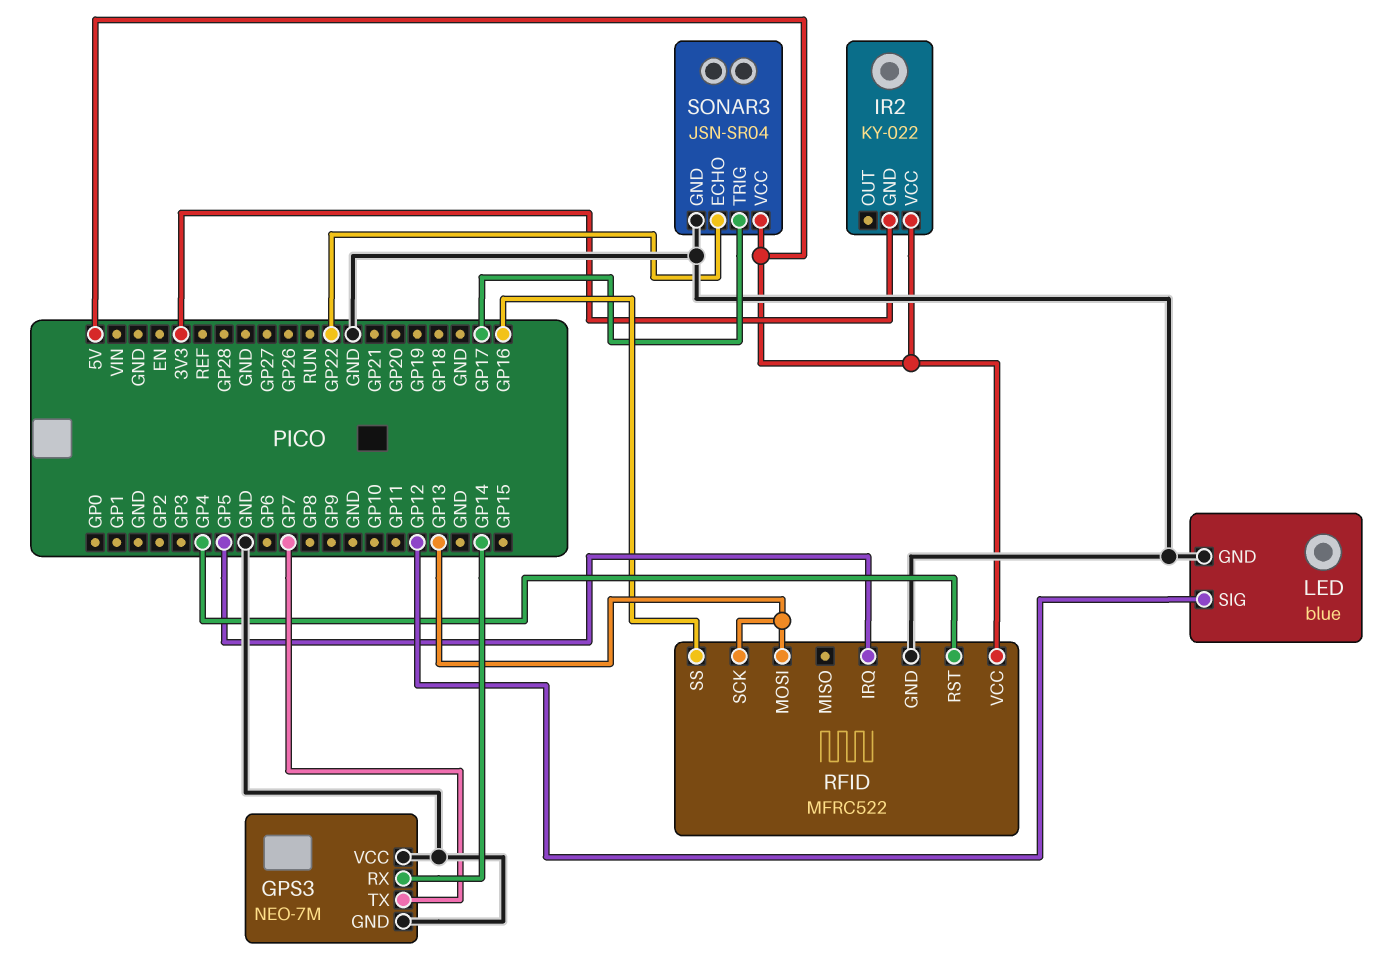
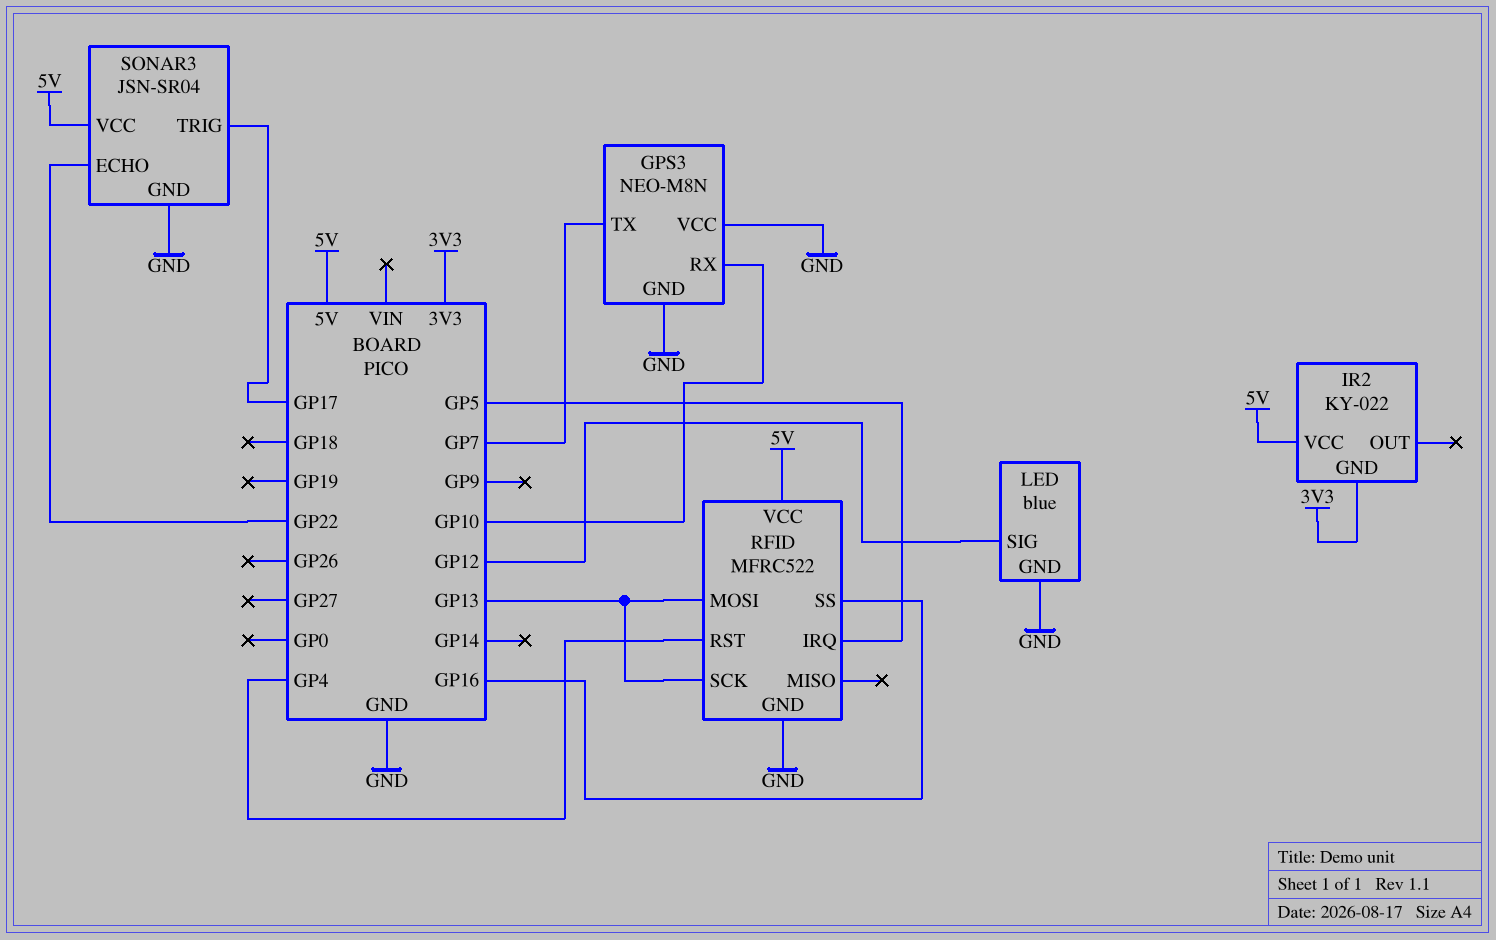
GPS3: NEO-7M -> NEO-M8N
GPS3 pin RX: GP14 -> GP10

